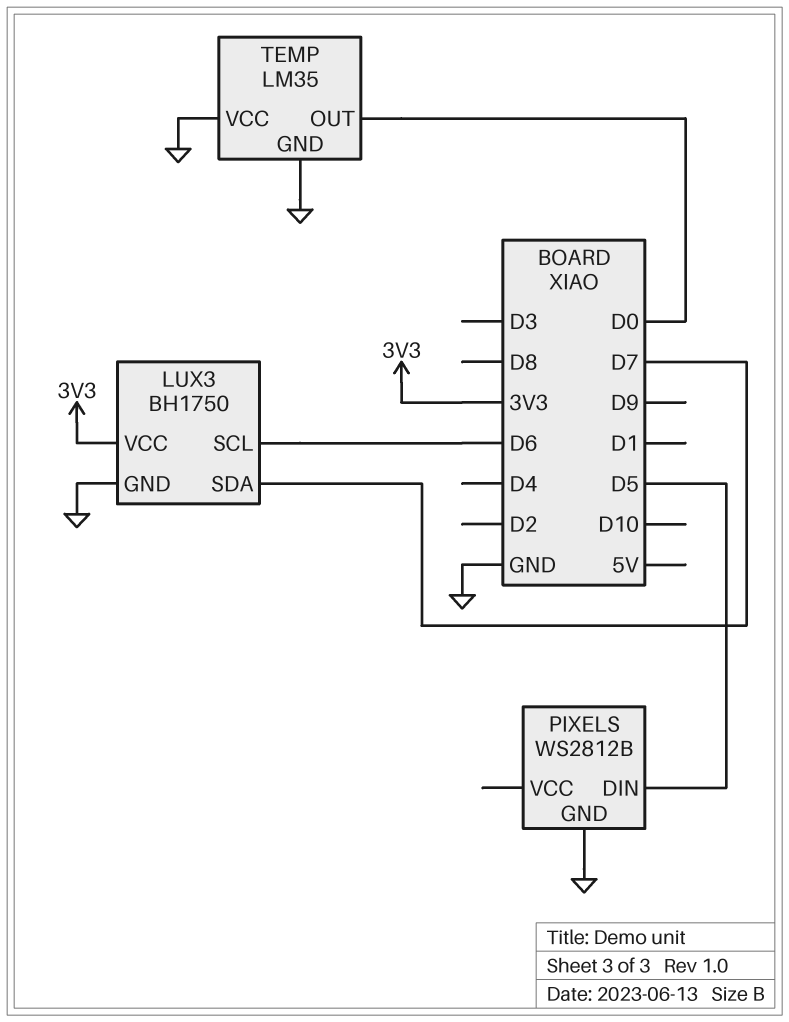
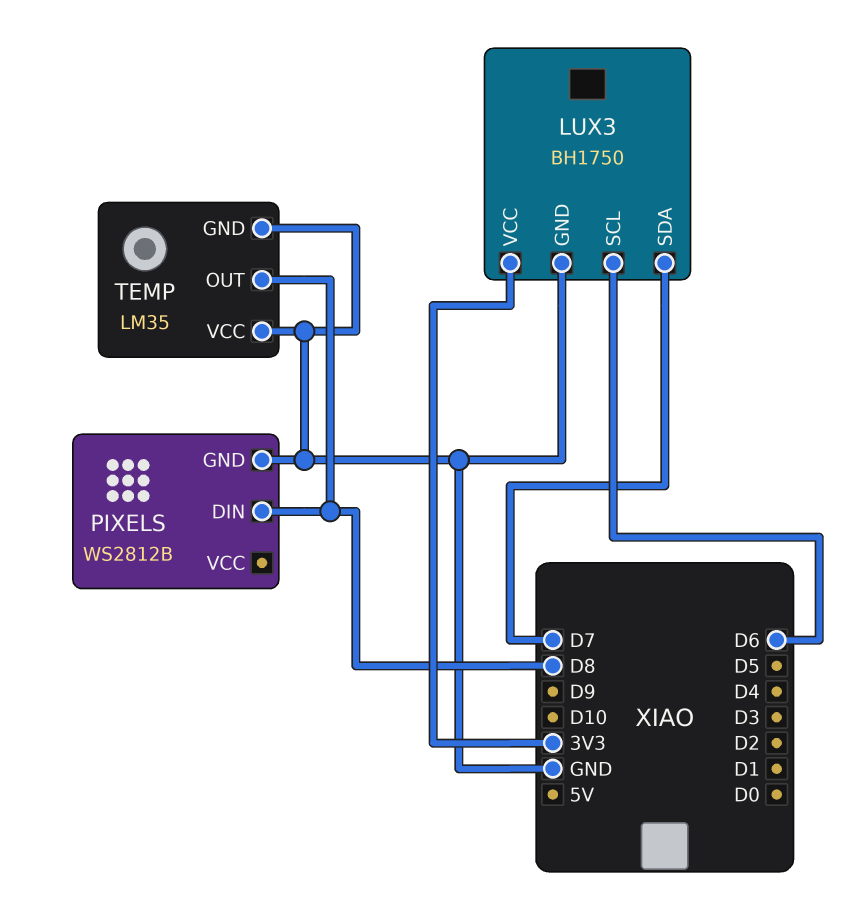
PIXELS pin DIN: D5 -> D8
TEMP pin OUT: D0 -> D8

